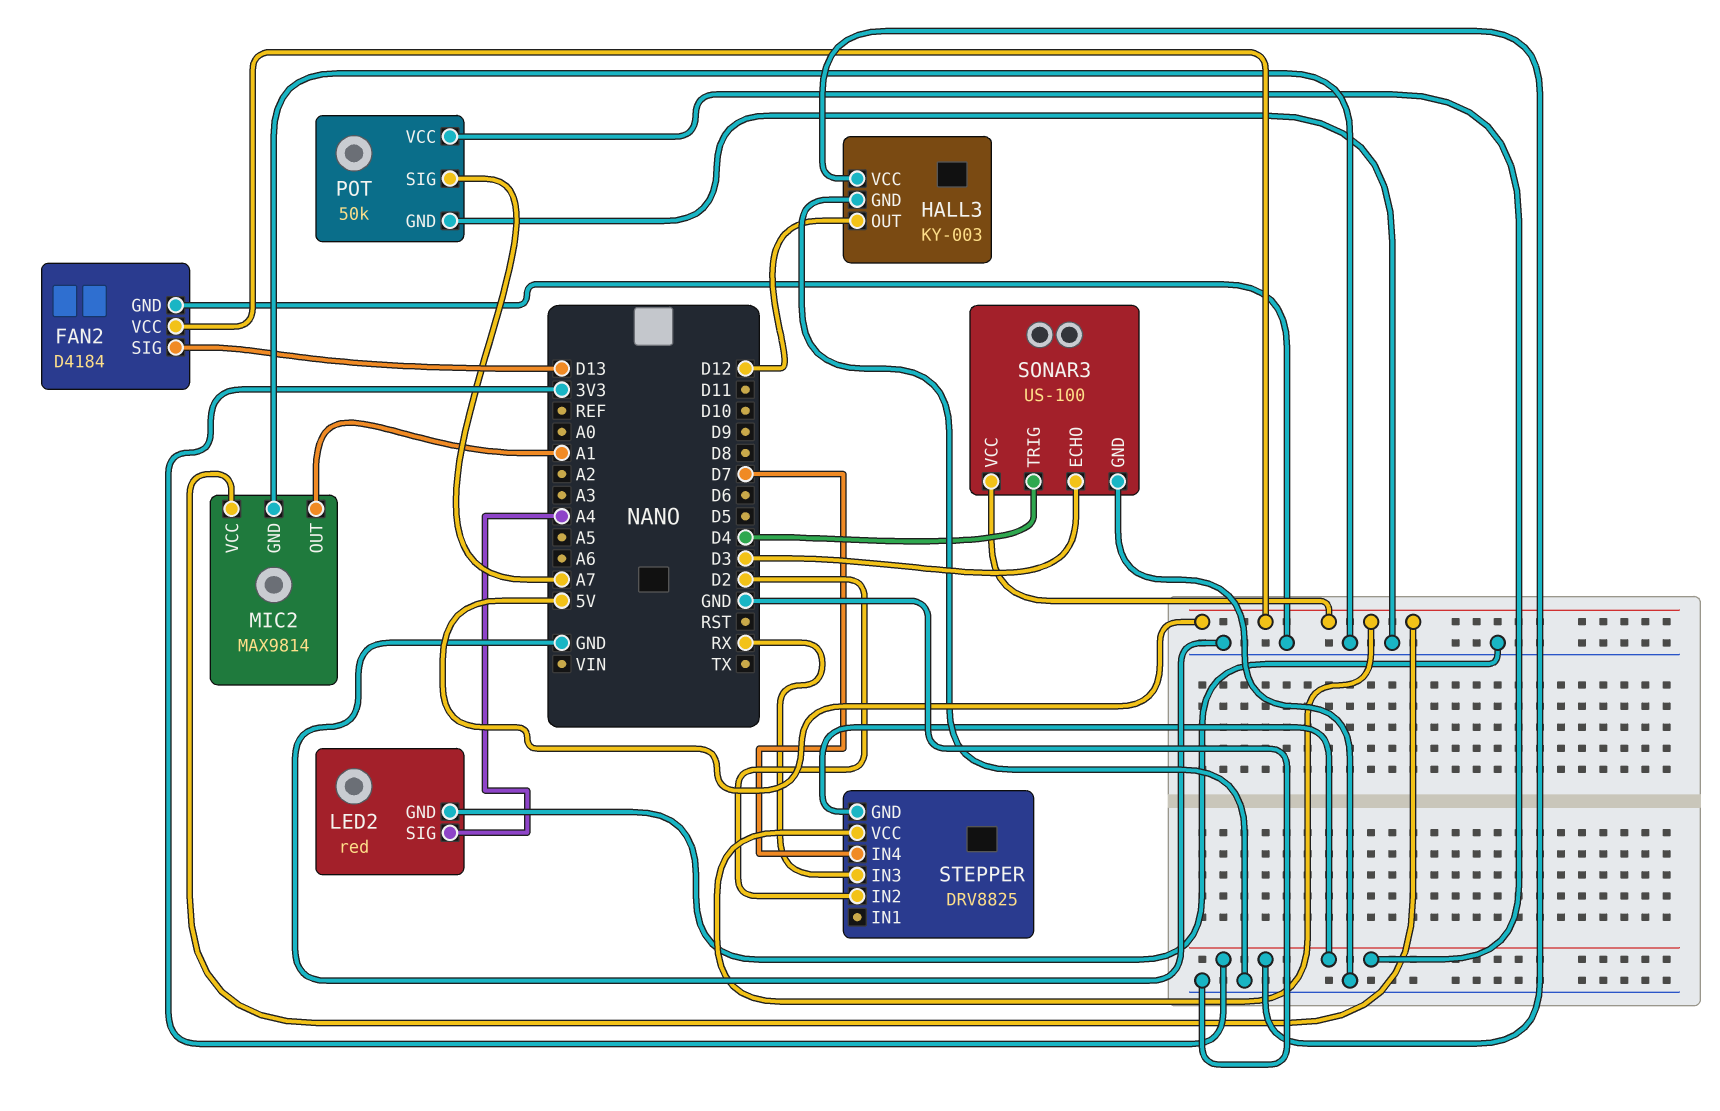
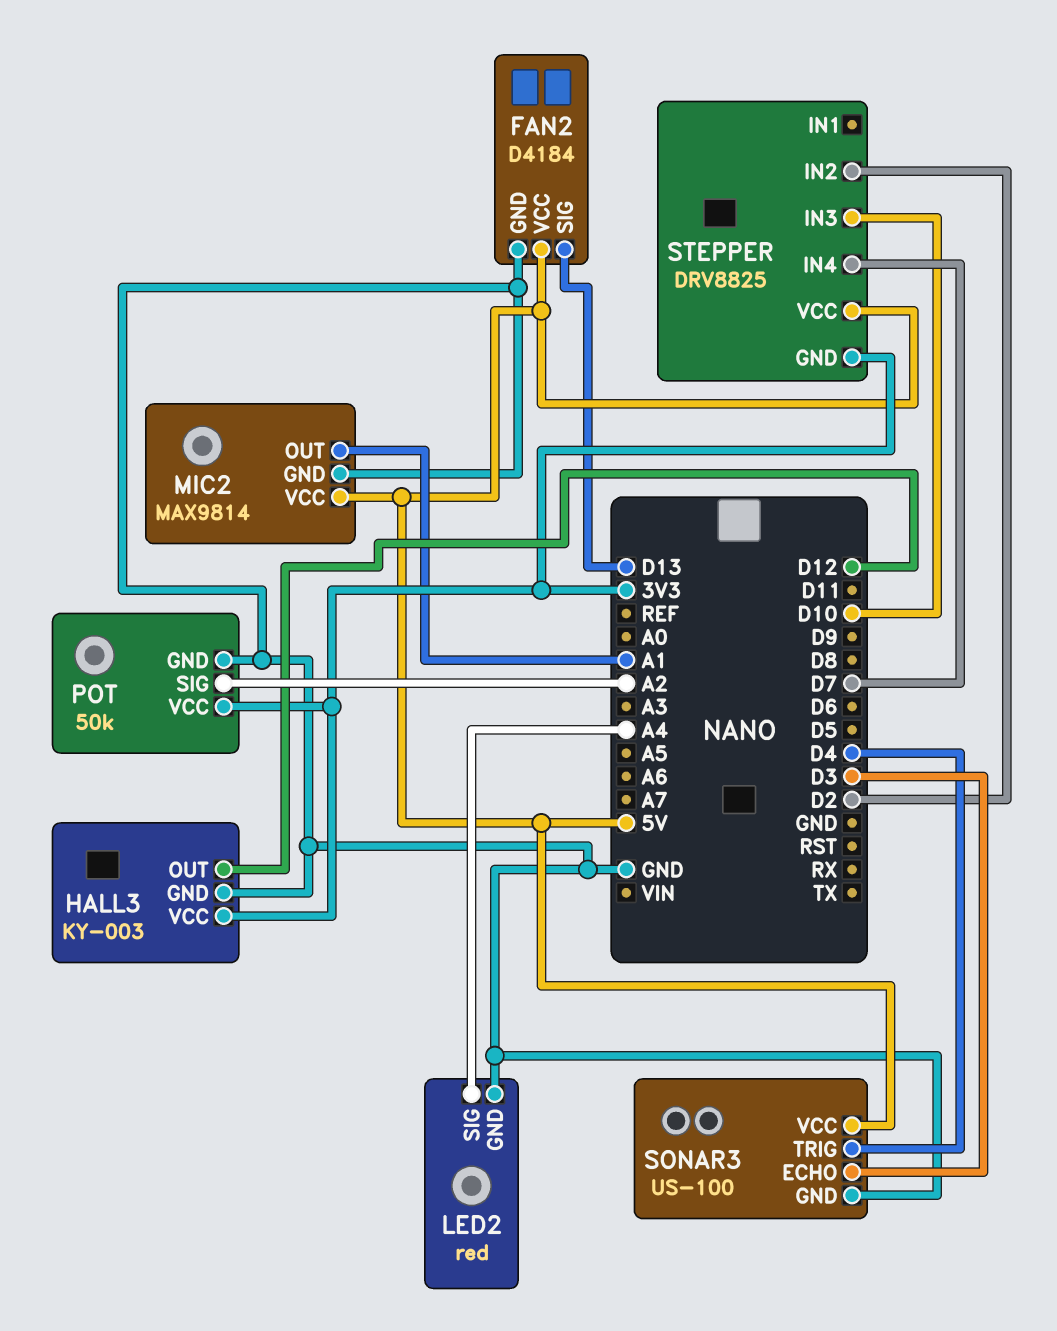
POT pin SIG: A7 -> A2
STEPPER pin IN3: RX -> D10

